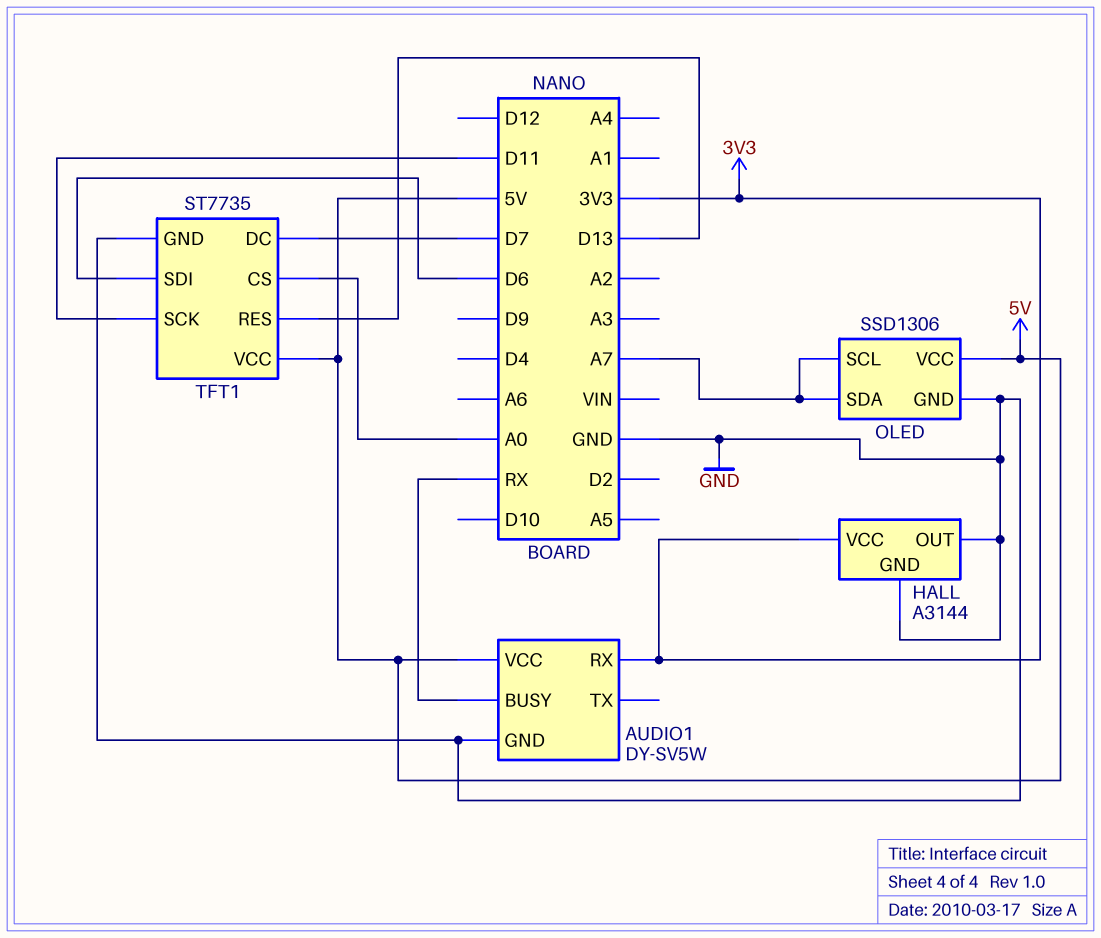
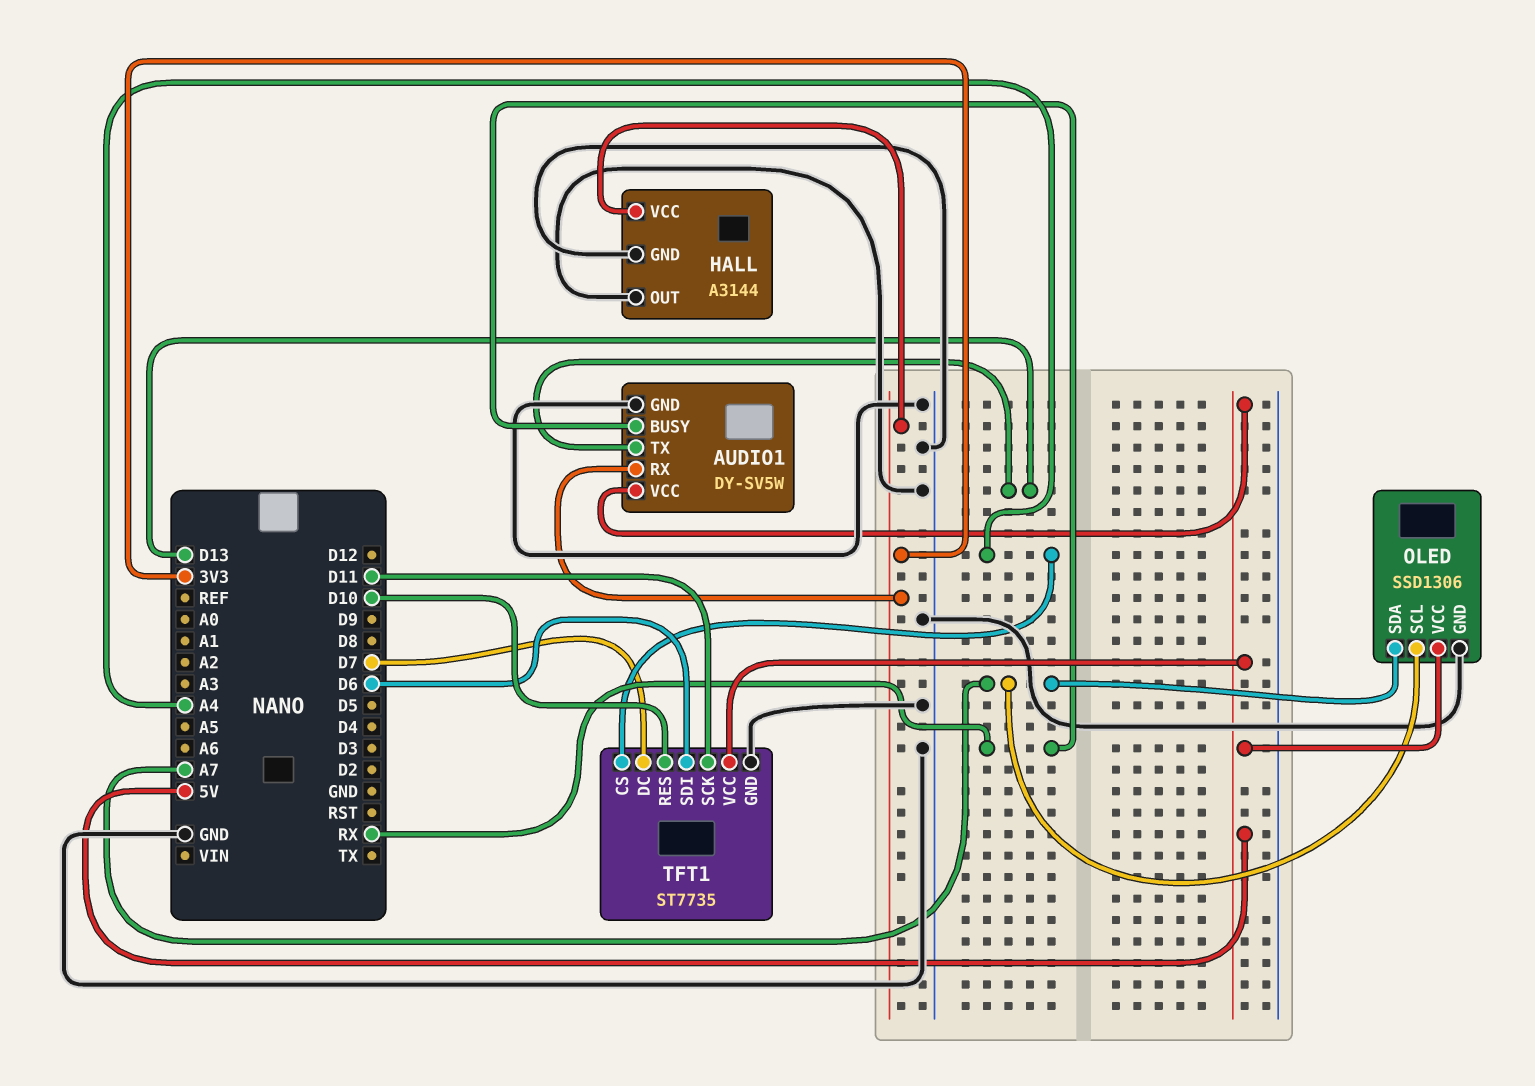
AUDIO1 pin TX: none -> D13
TFT1 pin CS: A0 -> A4
TFT1 pin RES: D13 -> D10

